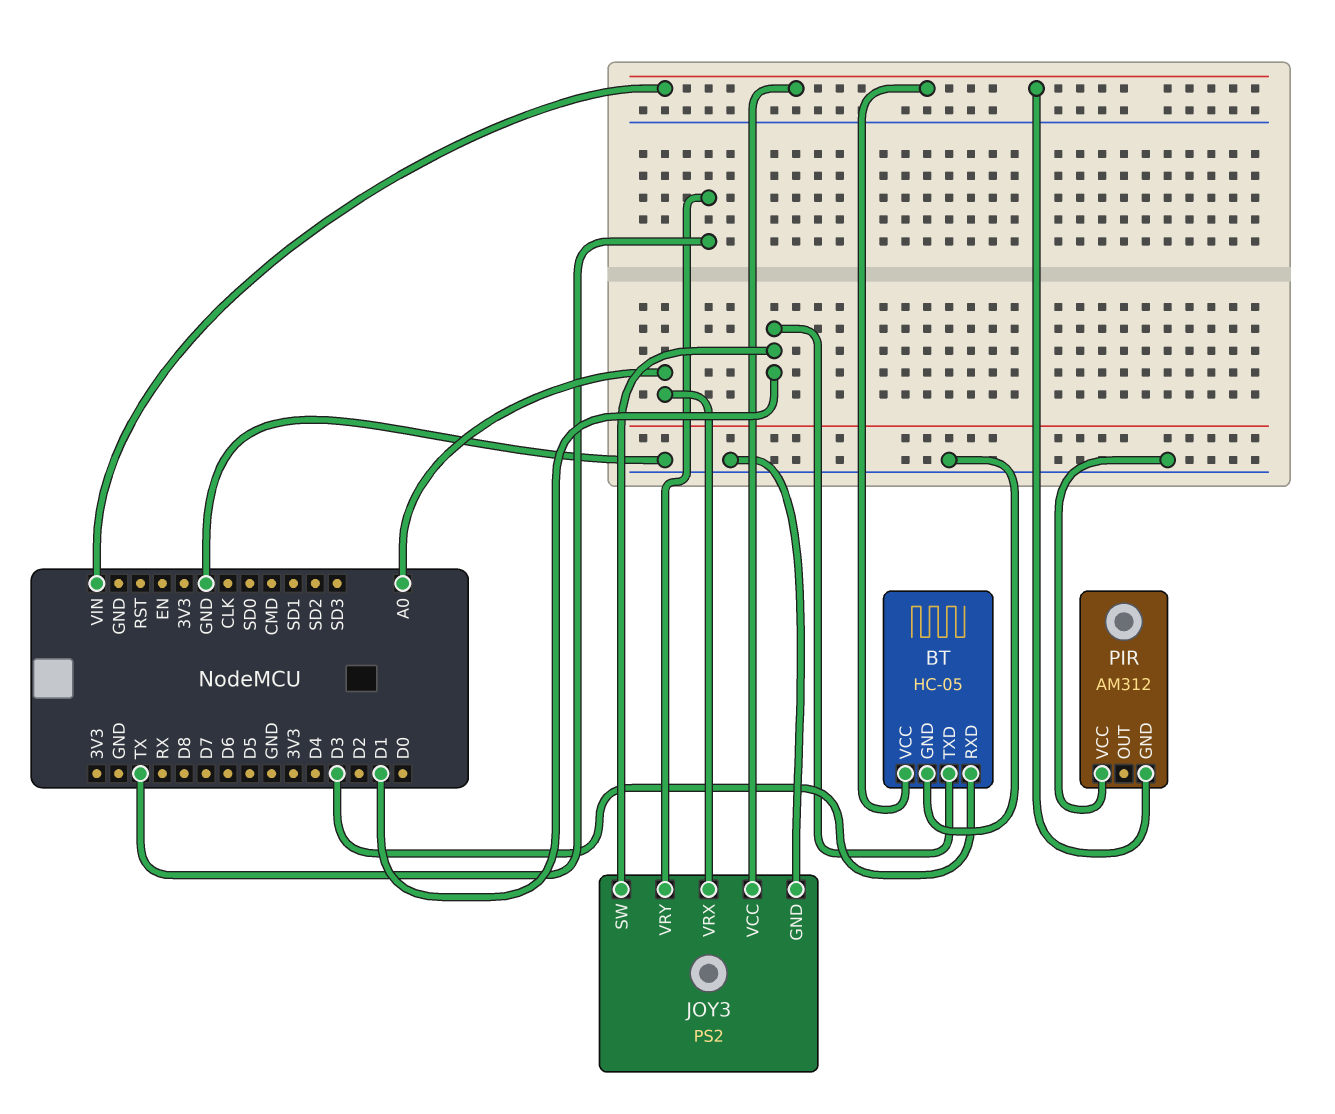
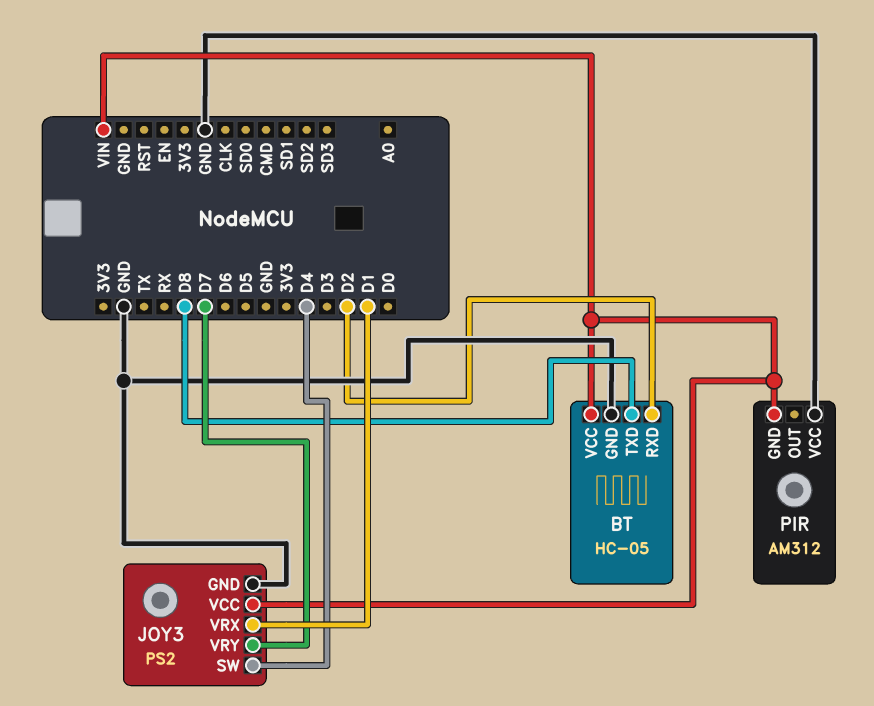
BT pin RXD: D3 -> D2
BT pin TXD: D1 -> D8
JOY3 pin SW: D1 -> D4
JOY3 pin VRX: A0 -> D1
JOY3 pin VRY: TX -> D7

